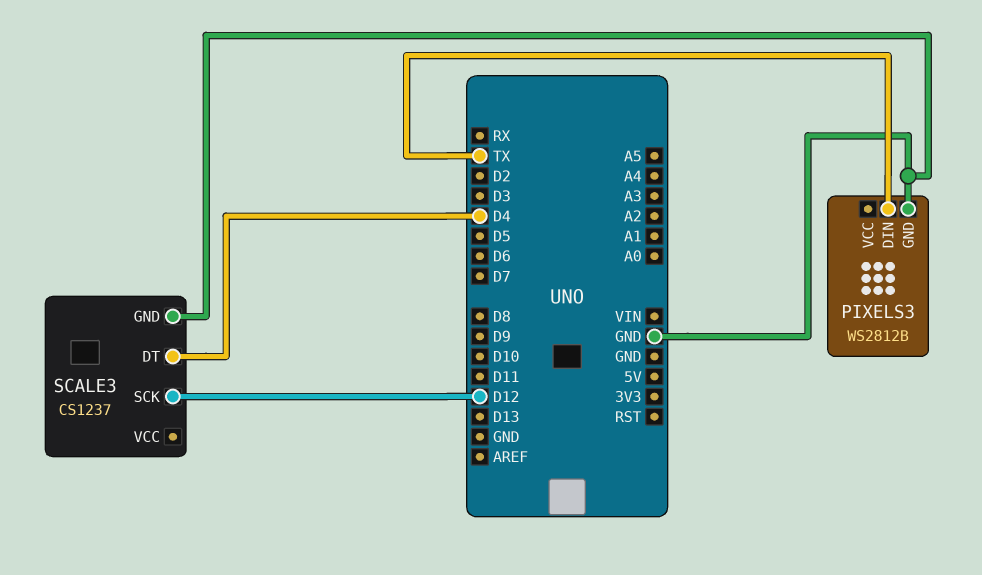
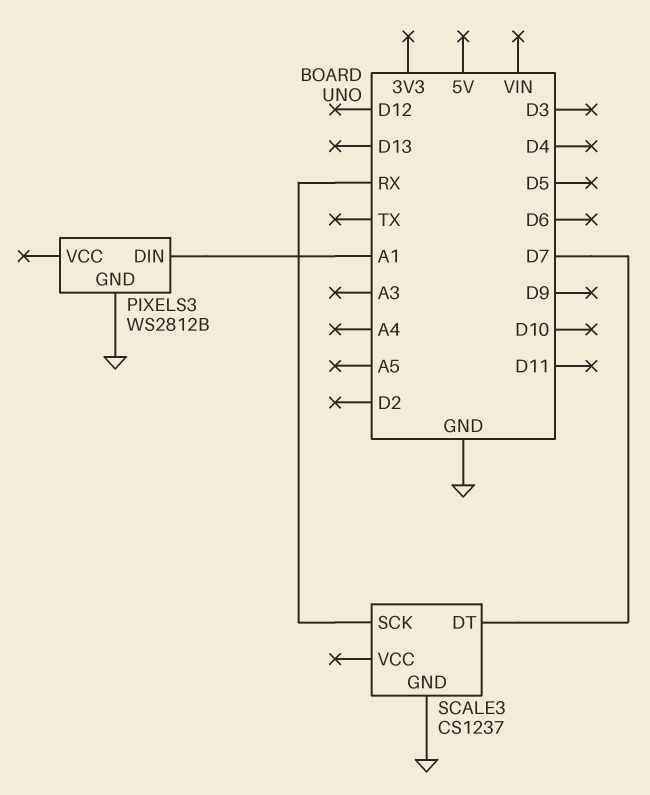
PIXELS3 pin DIN: TX -> A1
SCALE3 pin DT: D4 -> D7
SCALE3 pin SCK: D12 -> RX

